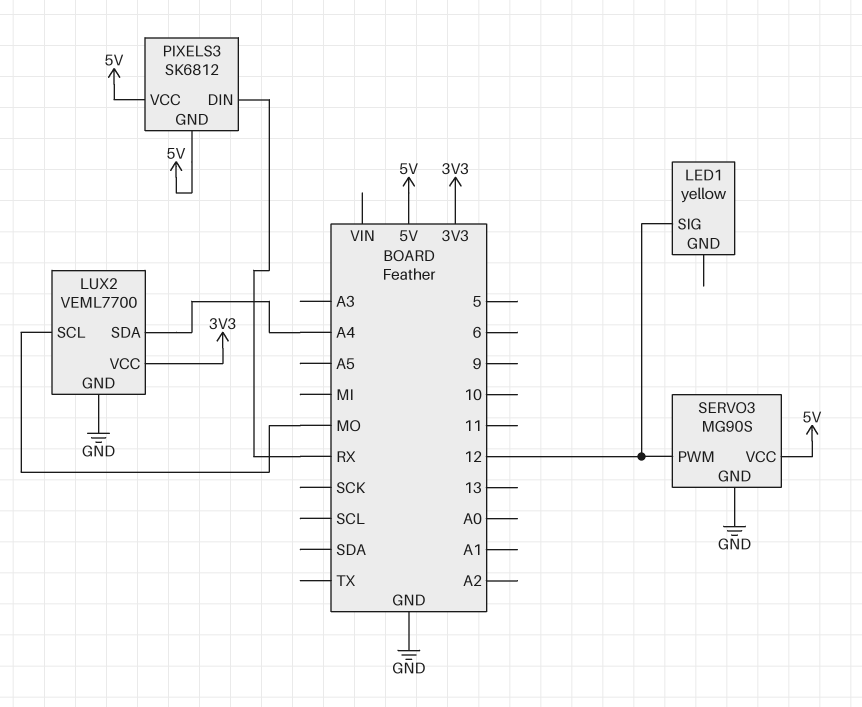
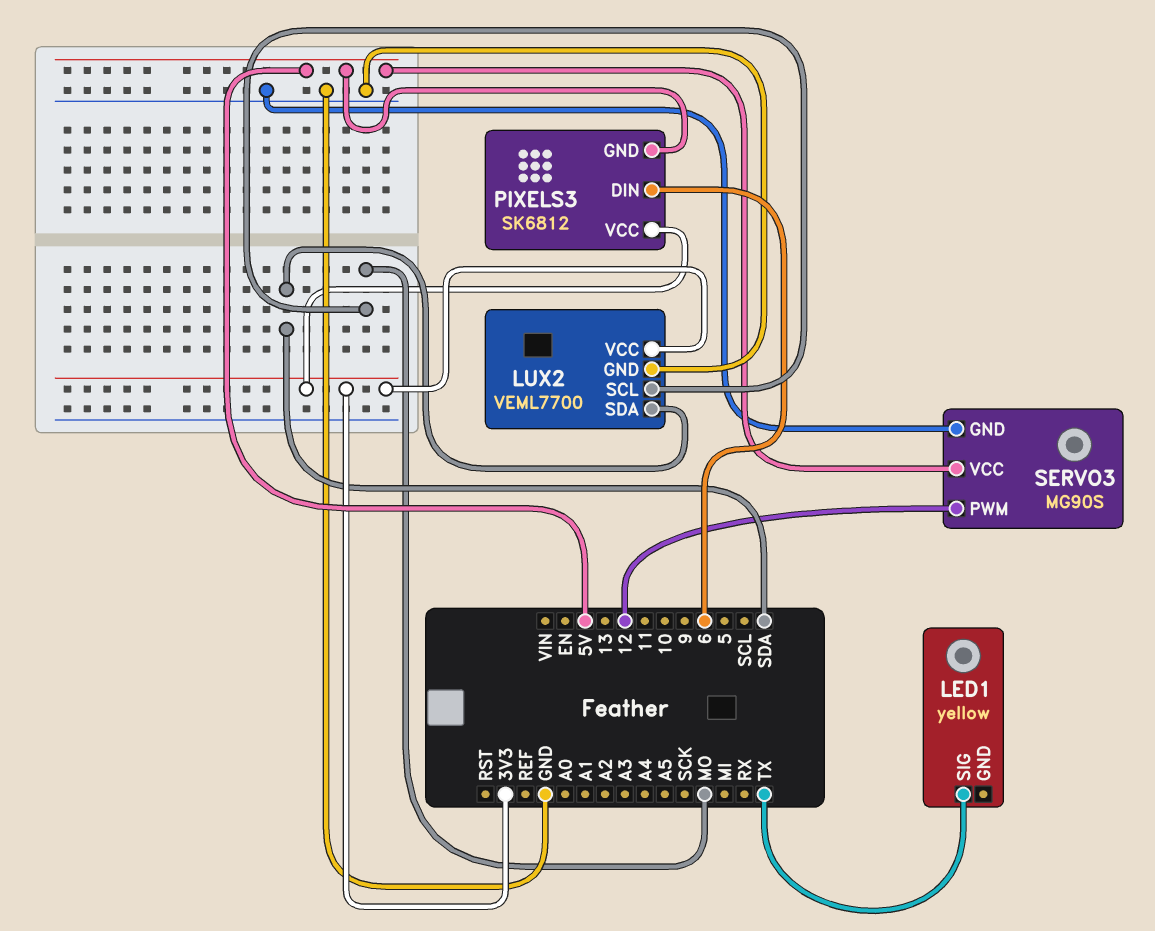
LED1 pin SIG: 12 -> TX
LUX2 pin SDA: A4 -> SDA
PIXELS3 pin DIN: RX -> 6
PIXELS3 pin VCC: 5V -> 3V3

